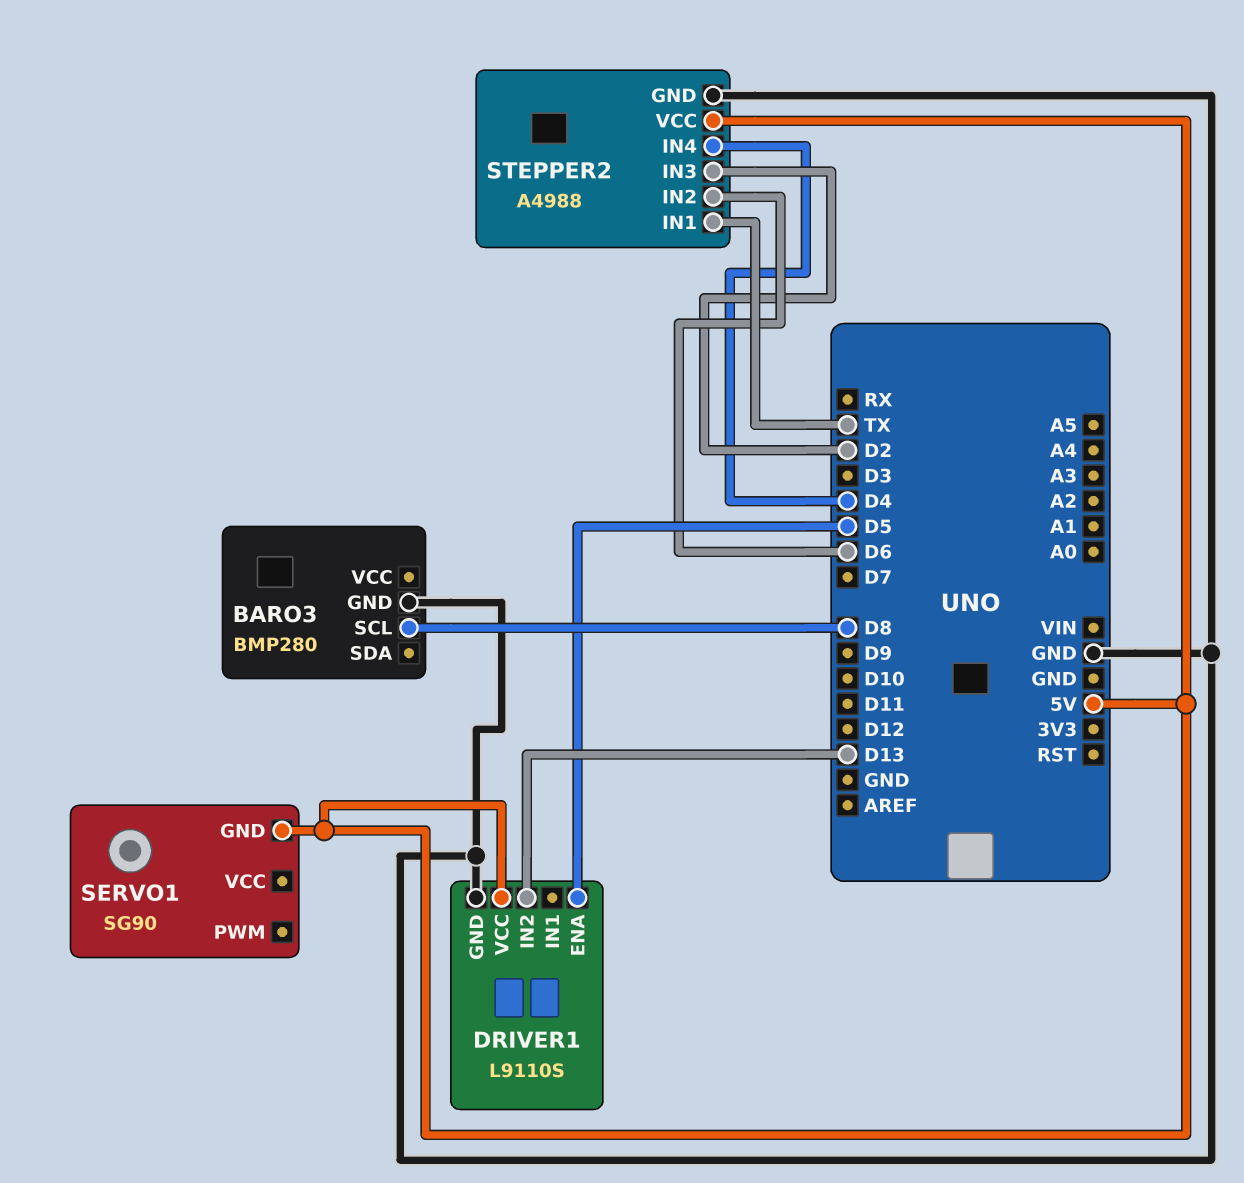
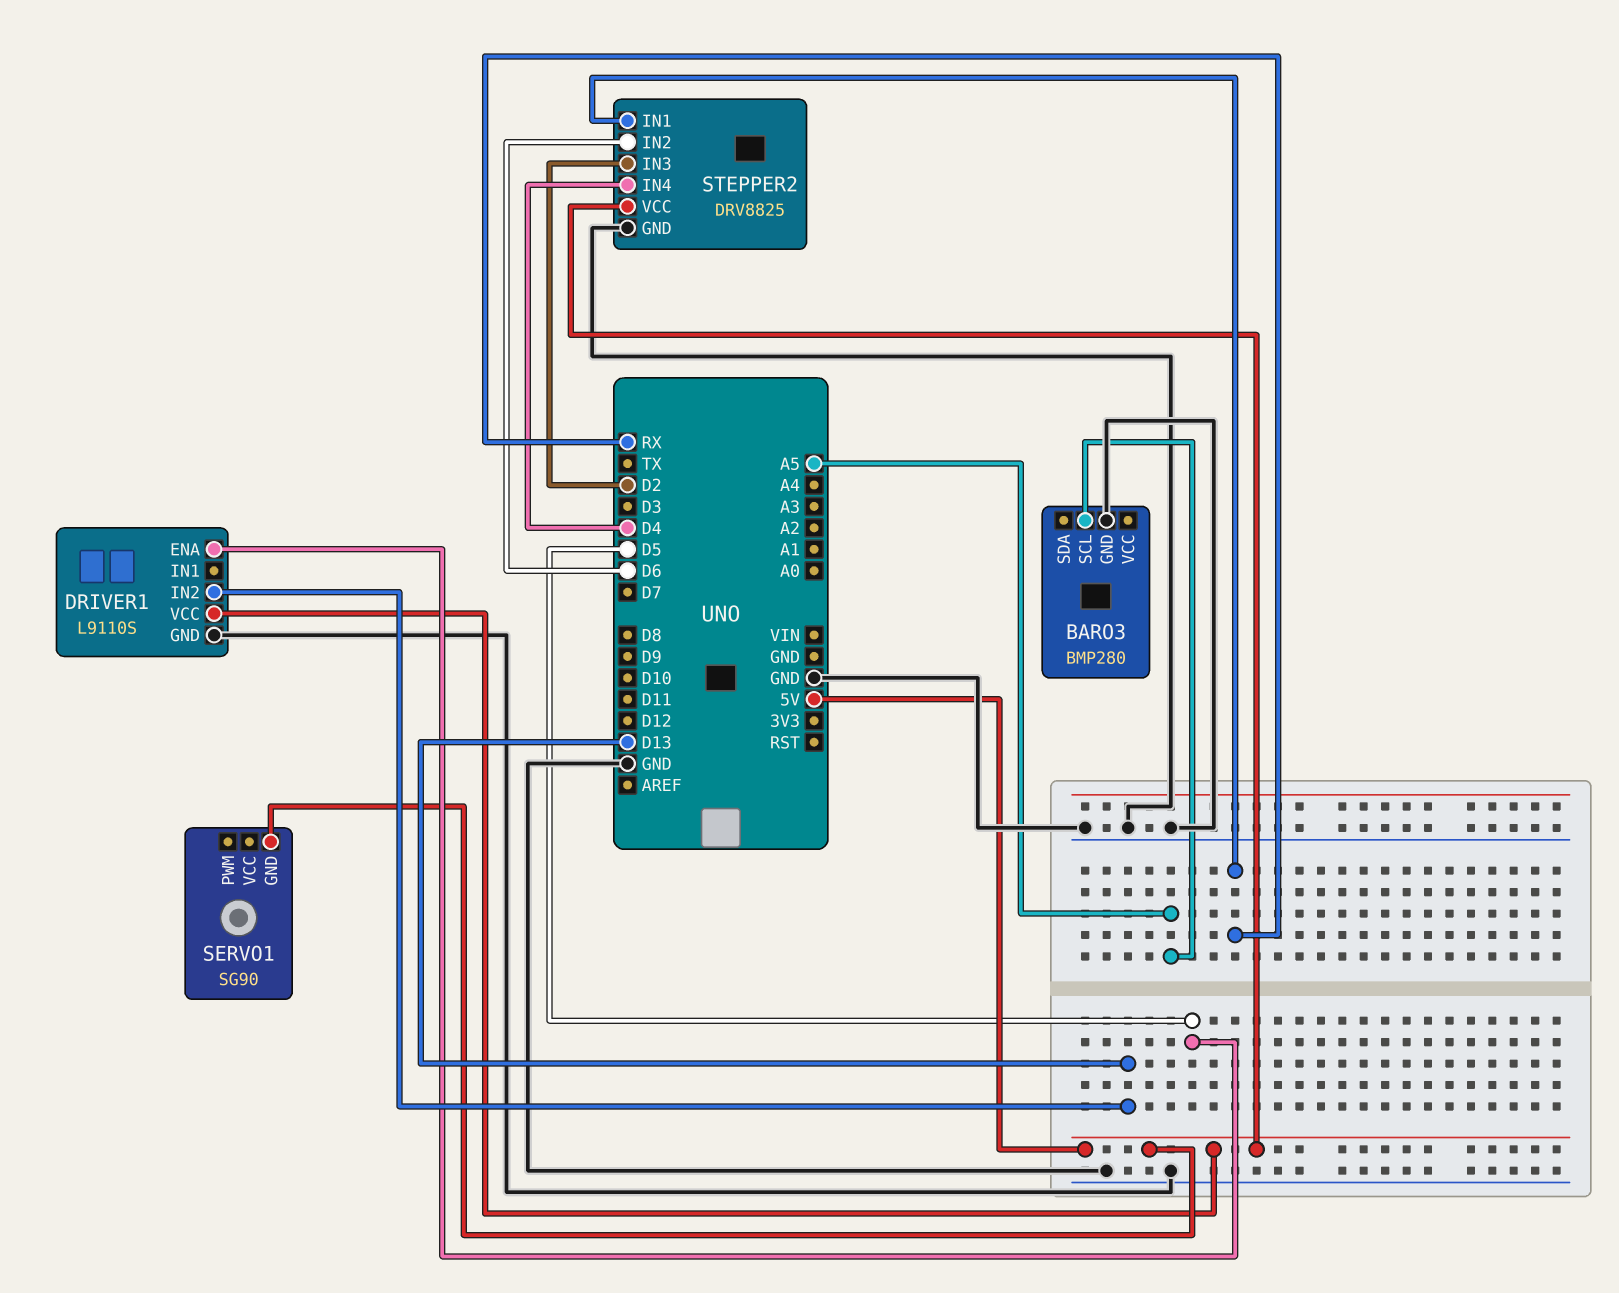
BARO3 pin SCL: D8 -> A5
STEPPER2: A4988 -> DRV8825
STEPPER2 pin IN1: TX -> RX

